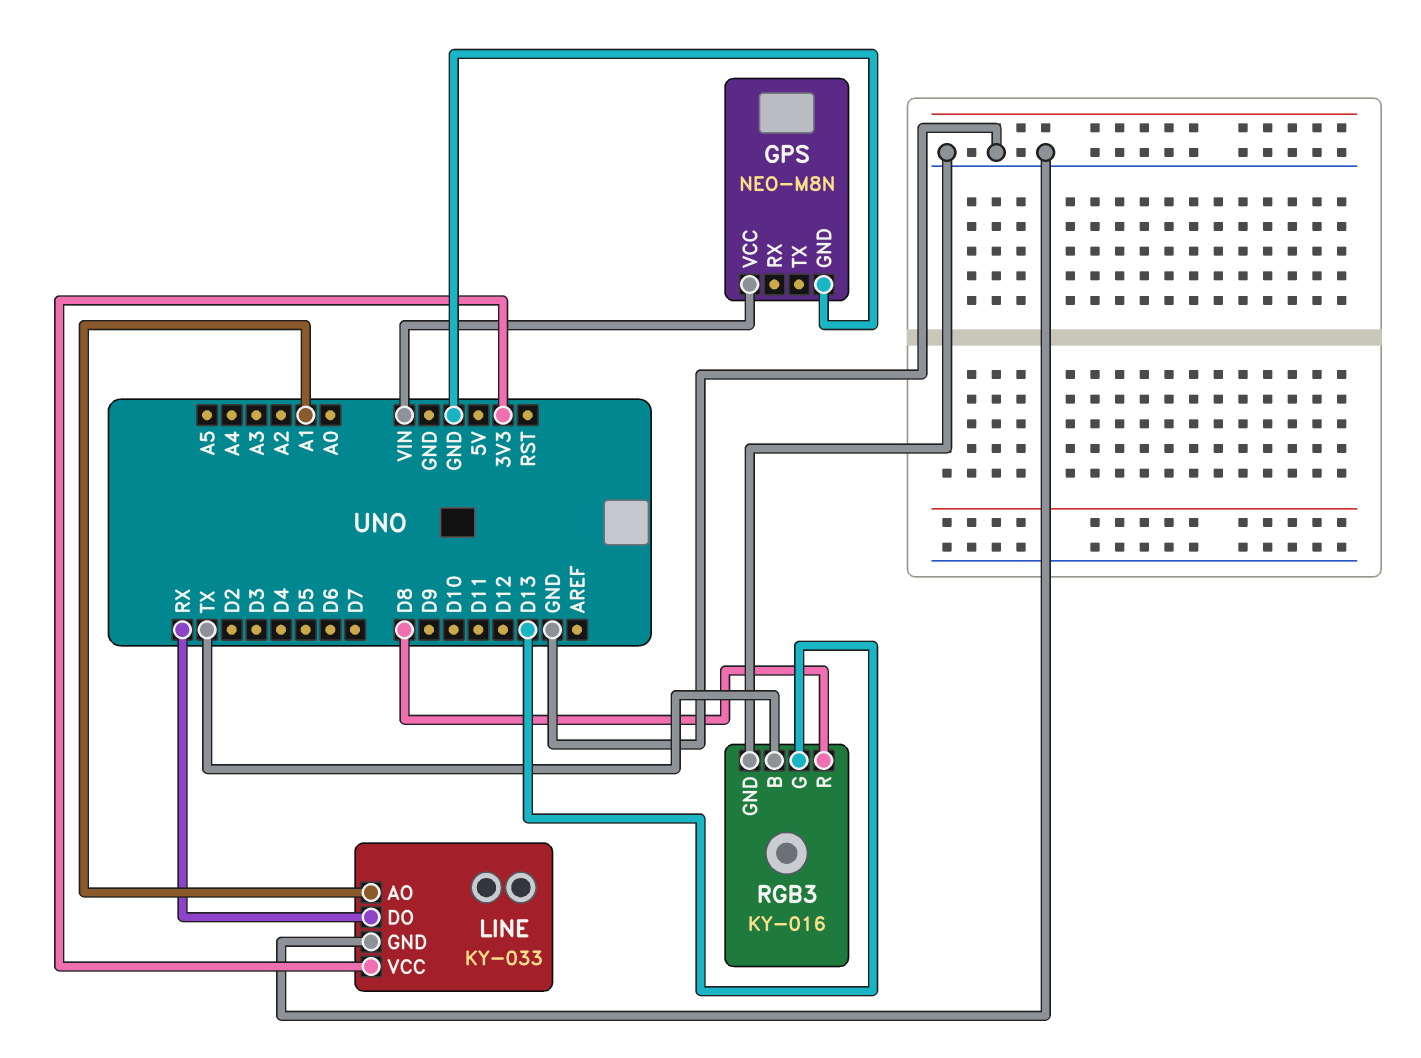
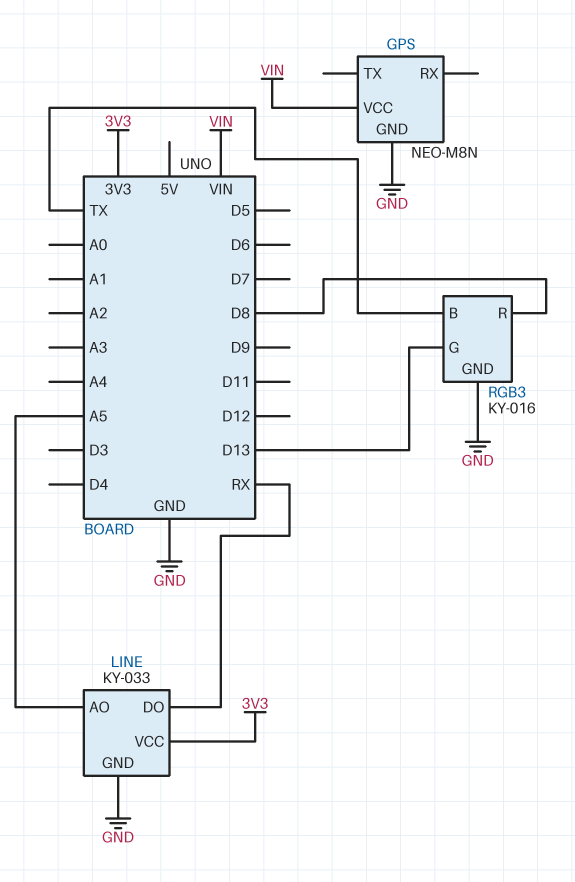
LINE pin AO: A1 -> A5

